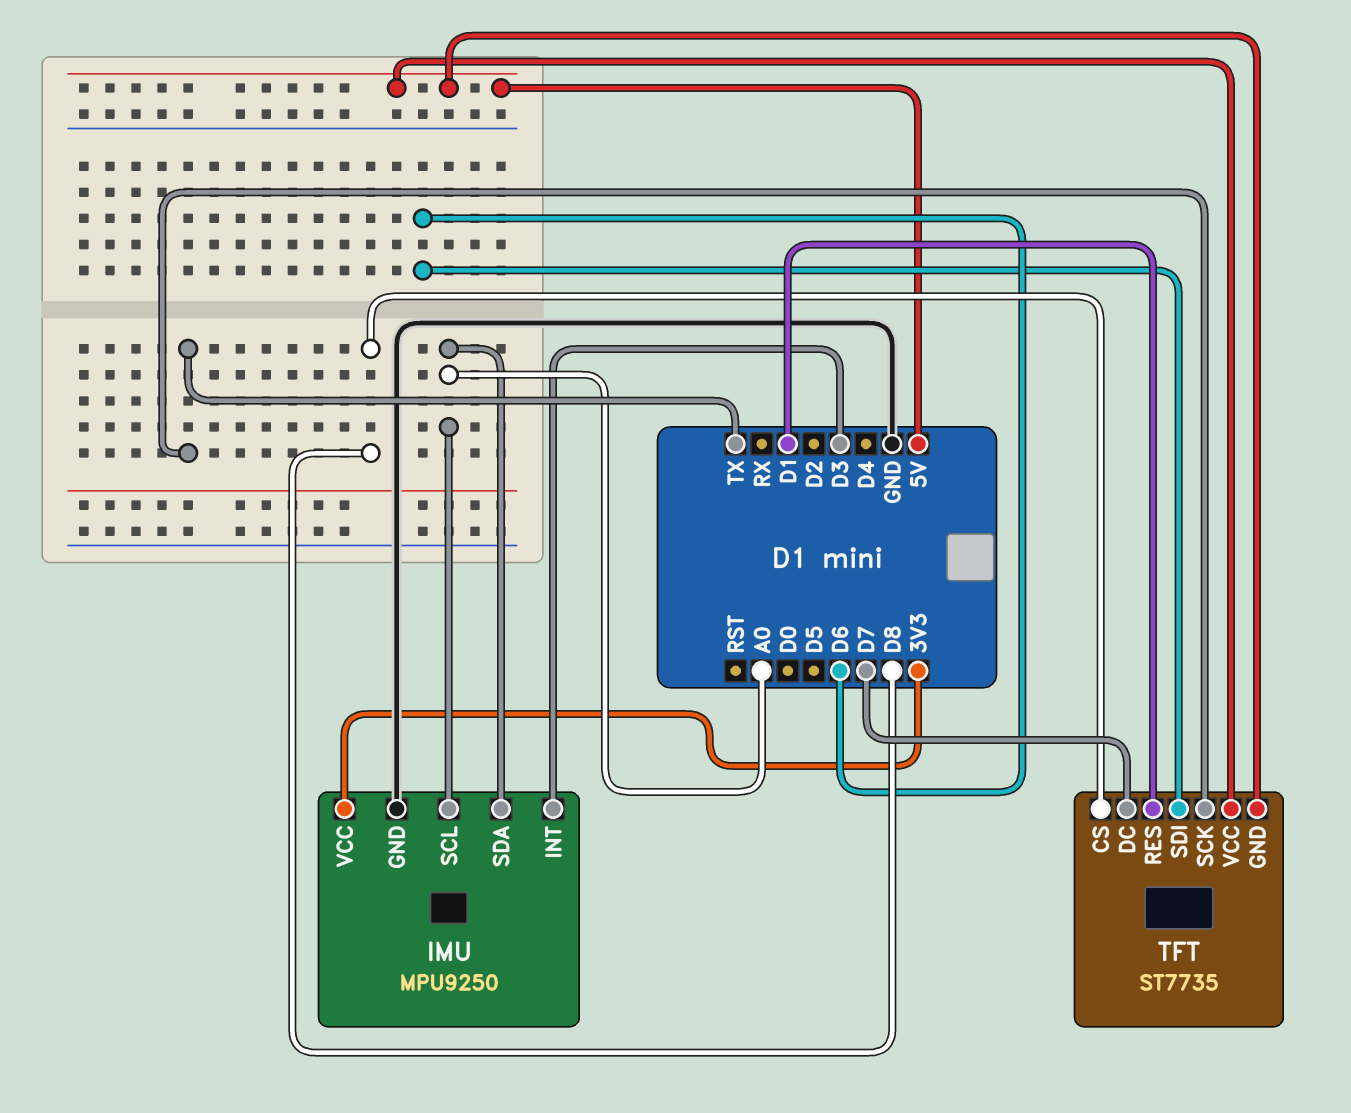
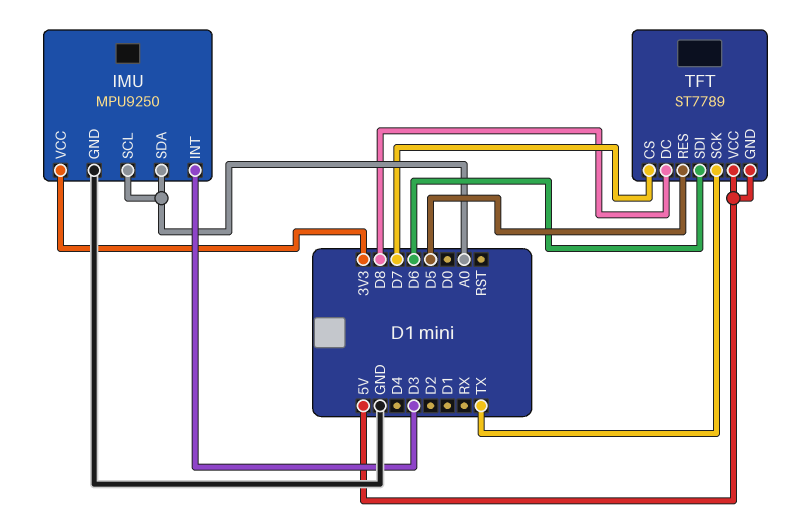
TFT: ST7735 -> ST7789
TFT pin CS: D8 -> D7
TFT pin DC: D7 -> D8
TFT pin RES: D1 -> D5

